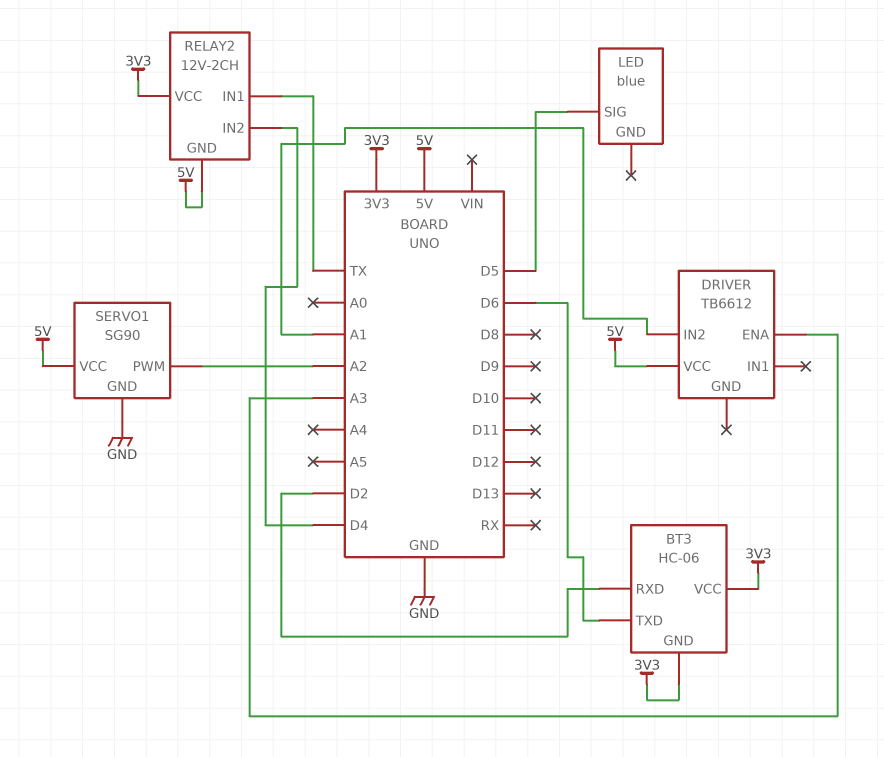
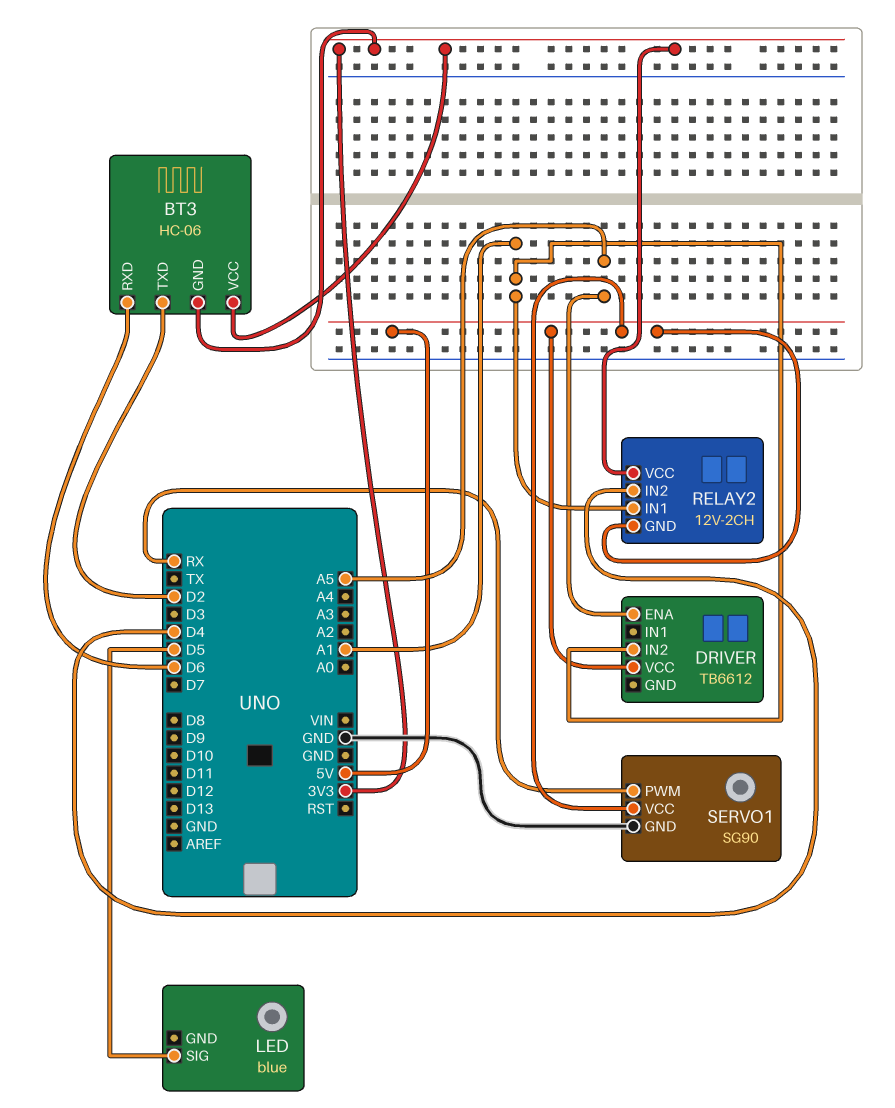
BT3 pin RXD: D2 -> D6
BT3 pin TXD: D6 -> D2
DRIVER pin ENA: A3 -> A5
RELAY2 pin IN1: TX -> A1
SERVO1 pin PWM: A2 -> RX

